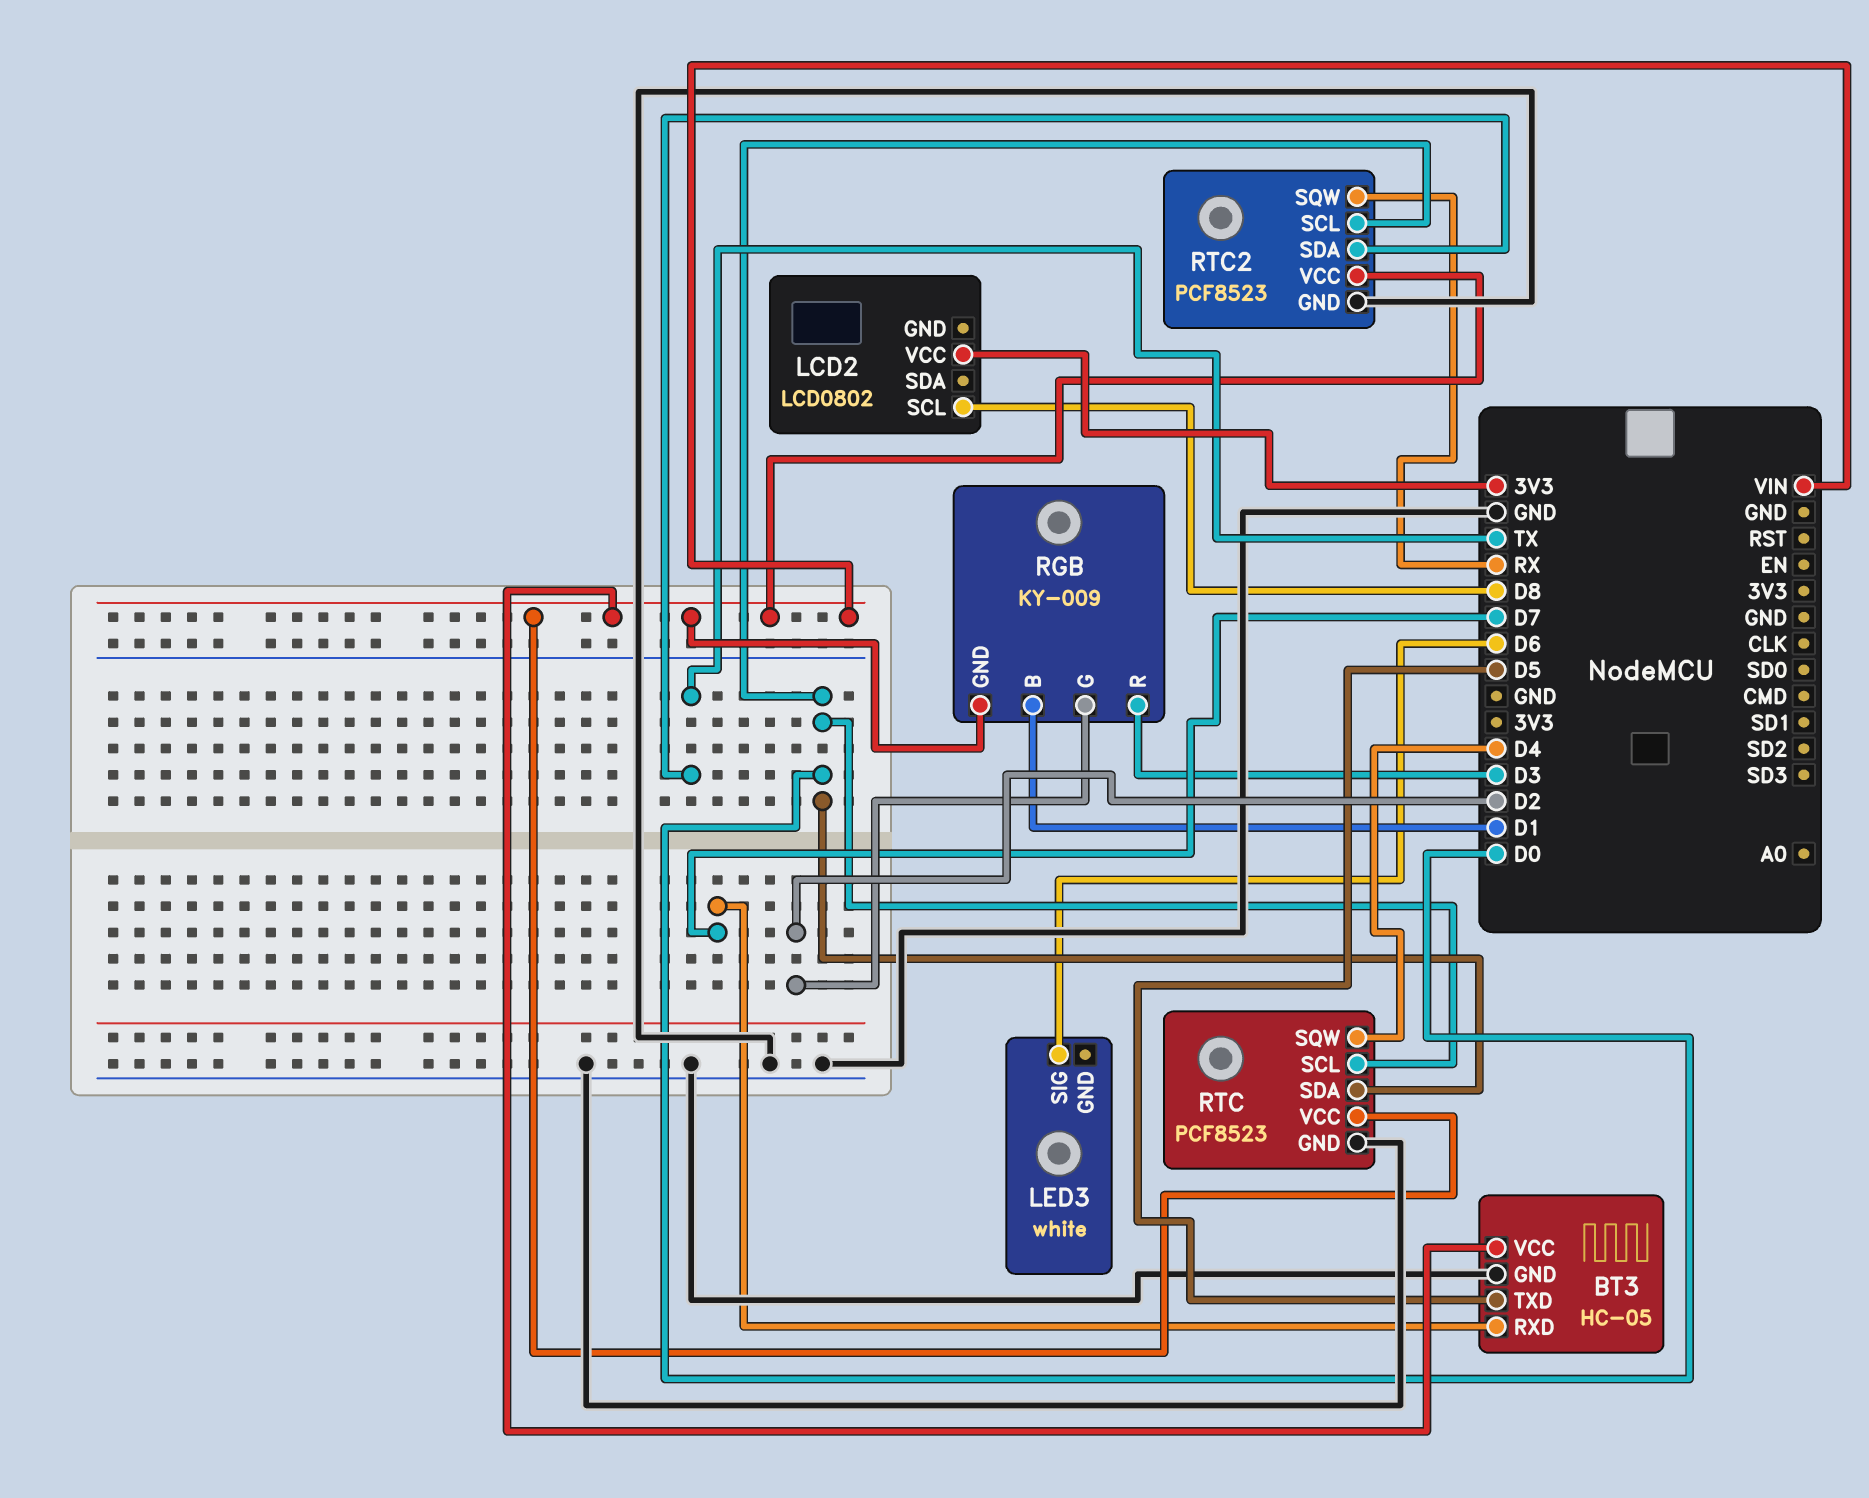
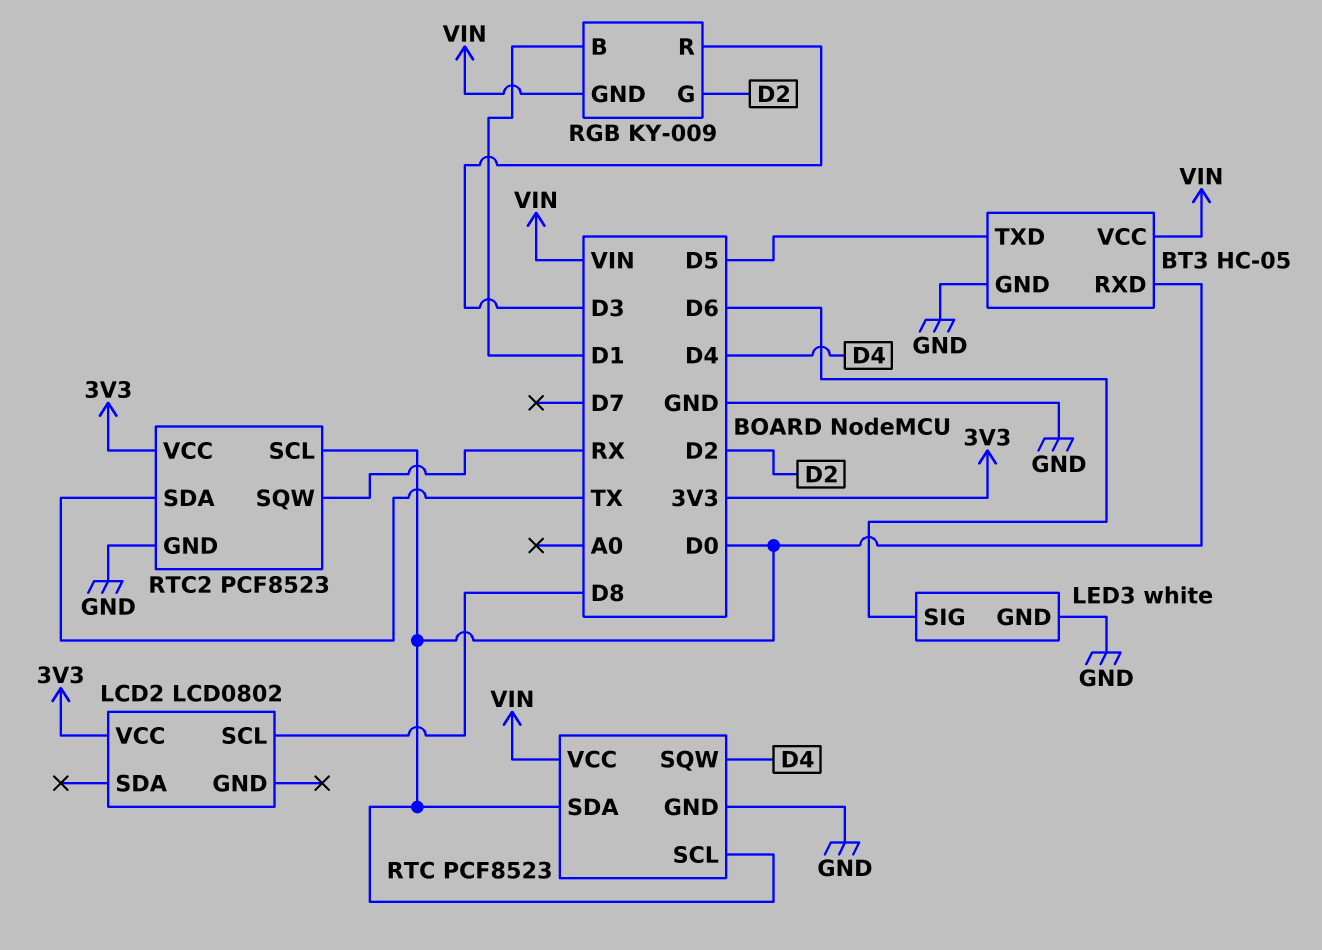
BT3 pin RXD: D7 -> D0
LED3 pin GND: none -> GND
RTC2 pin VCC: VIN -> 3V3

